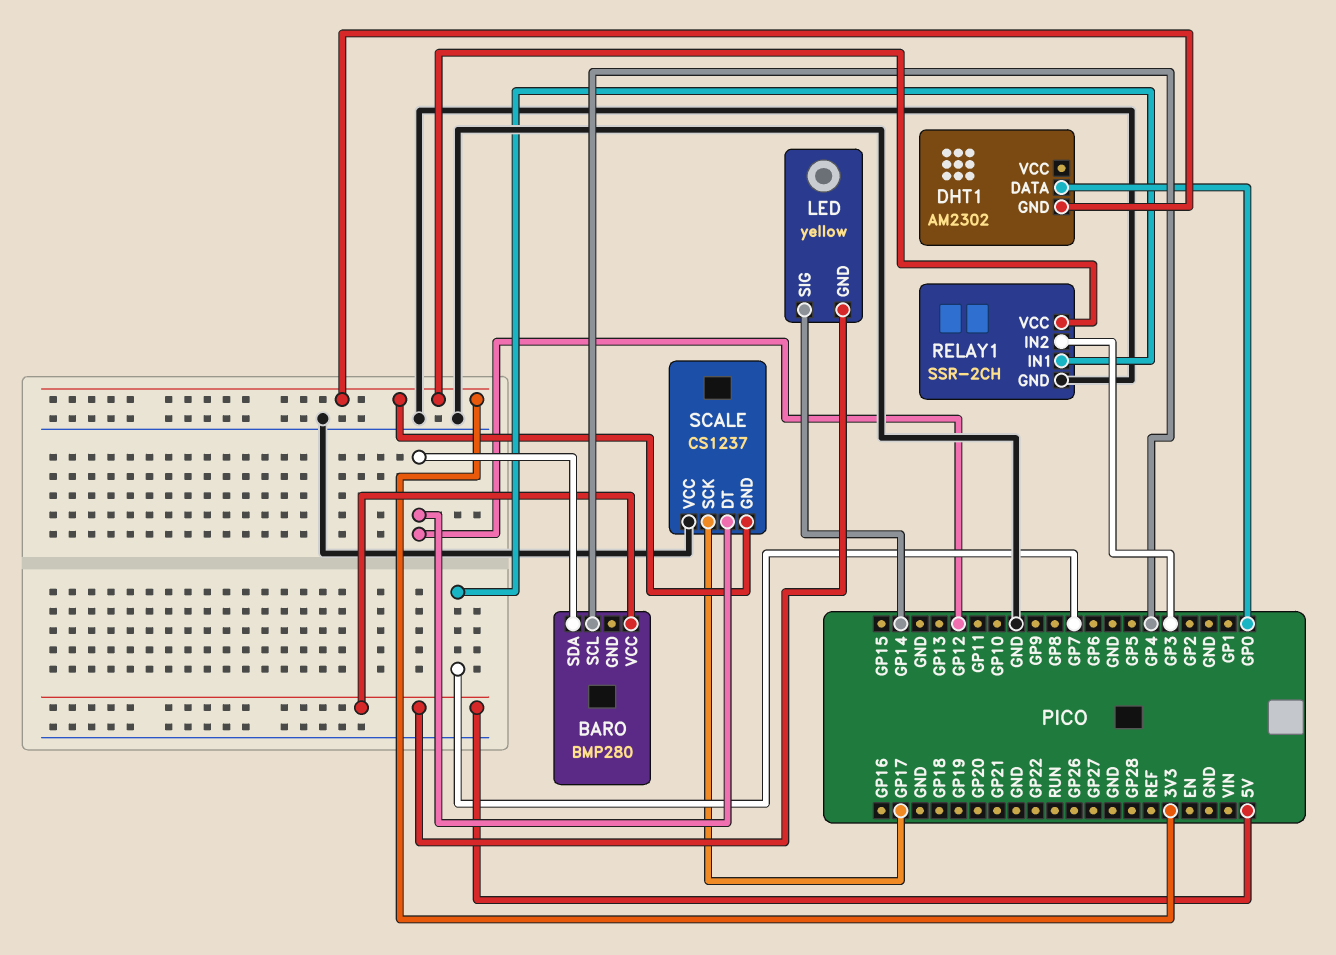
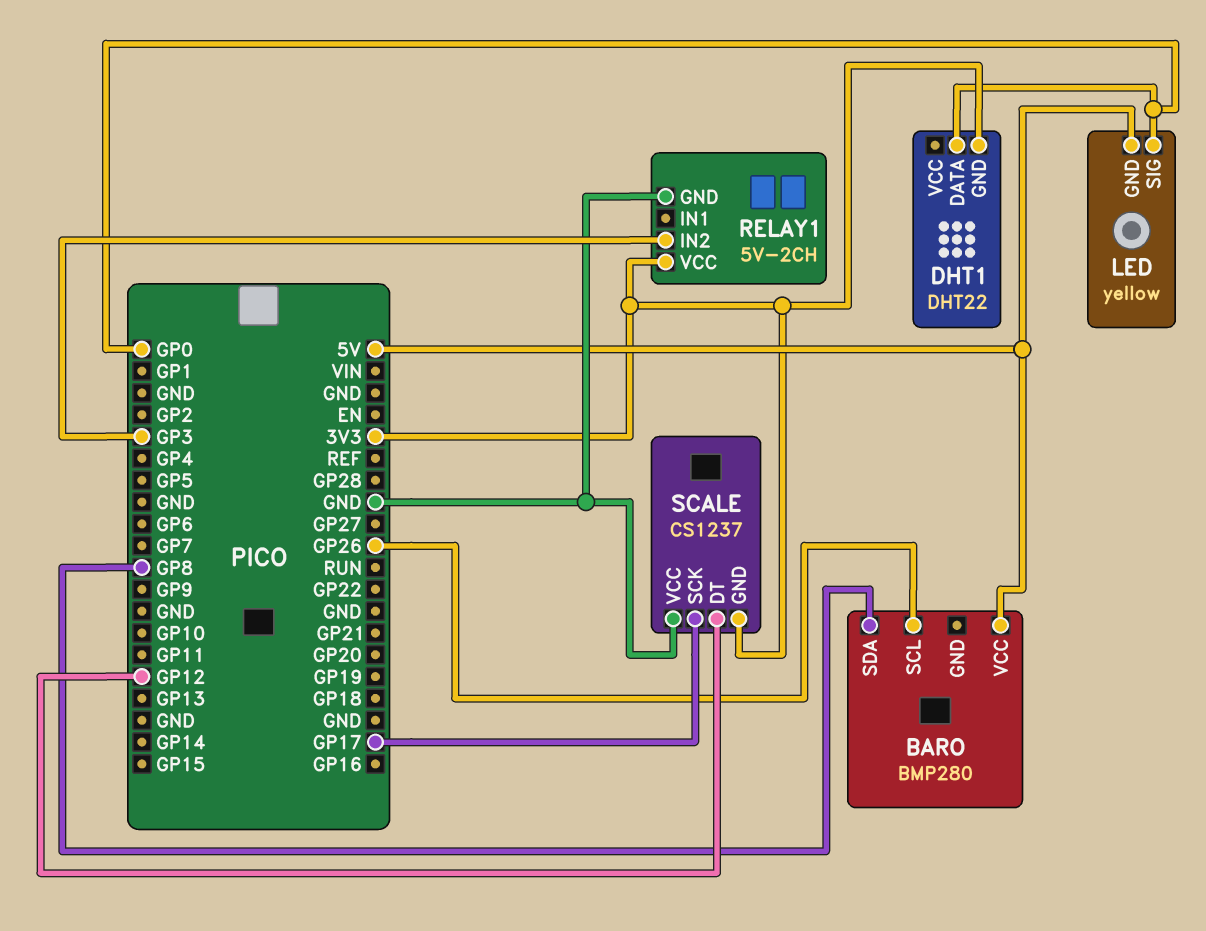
BARO pin SCL: GP4 -> GP26
BARO pin SDA: GP12 -> GP8
DHT1: AM2302 -> DHT22
LED pin SIG: GP14 -> GP0
RELAY1: SSR-2CH -> 5V-2CH
RELAY1 pin IN1: GP7 -> none

